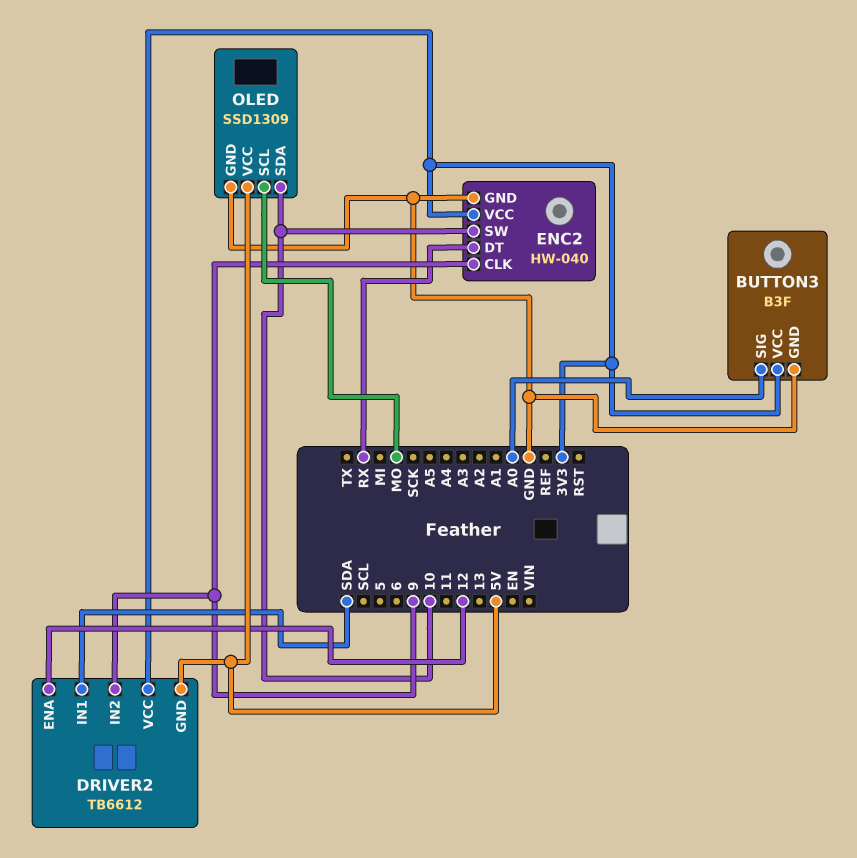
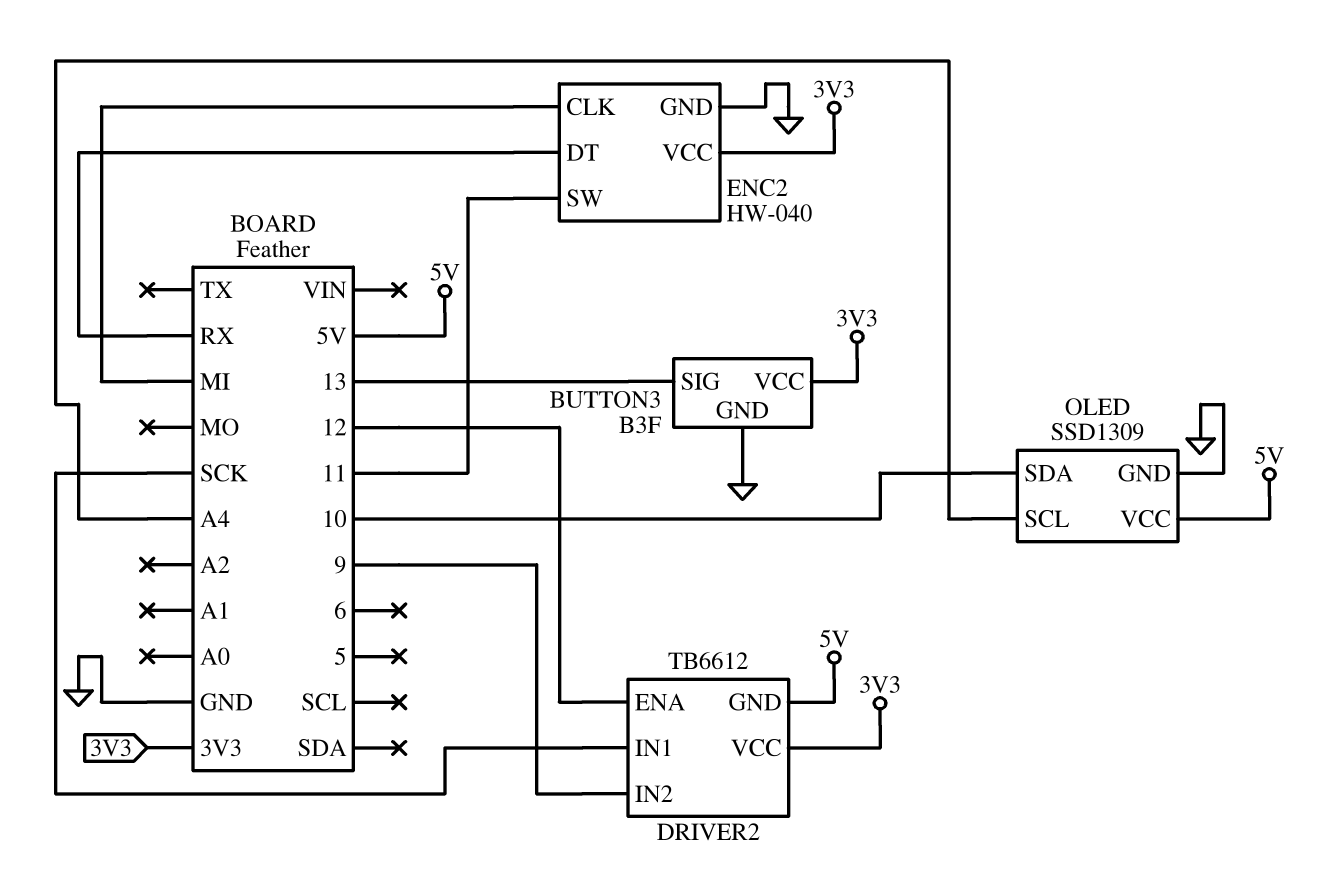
BUTTON3 pin SIG: A0 -> 13
DRIVER2 pin IN1: SDA -> SCK
ENC2 pin CLK: 9 -> MI
ENC2 pin SW: 10 -> 11
OLED pin SCL: MO -> A4

